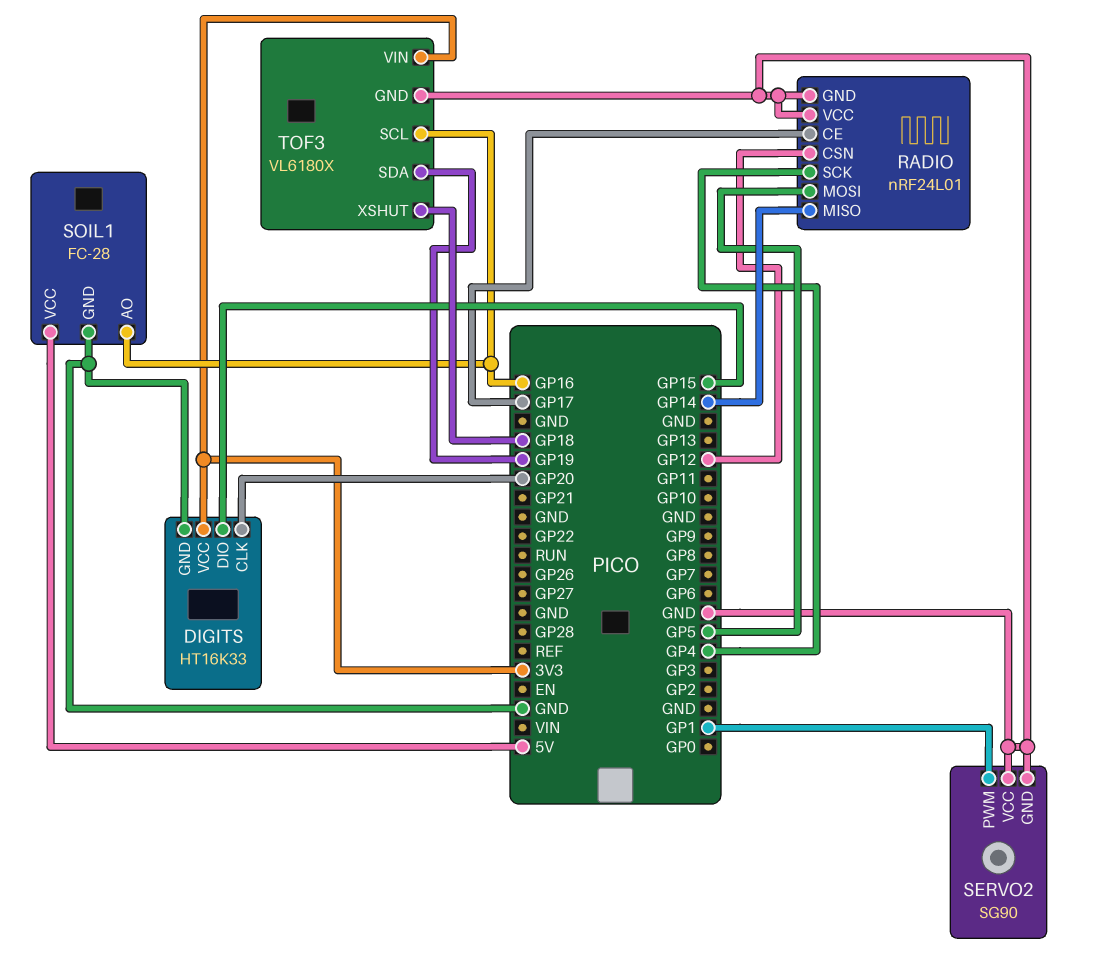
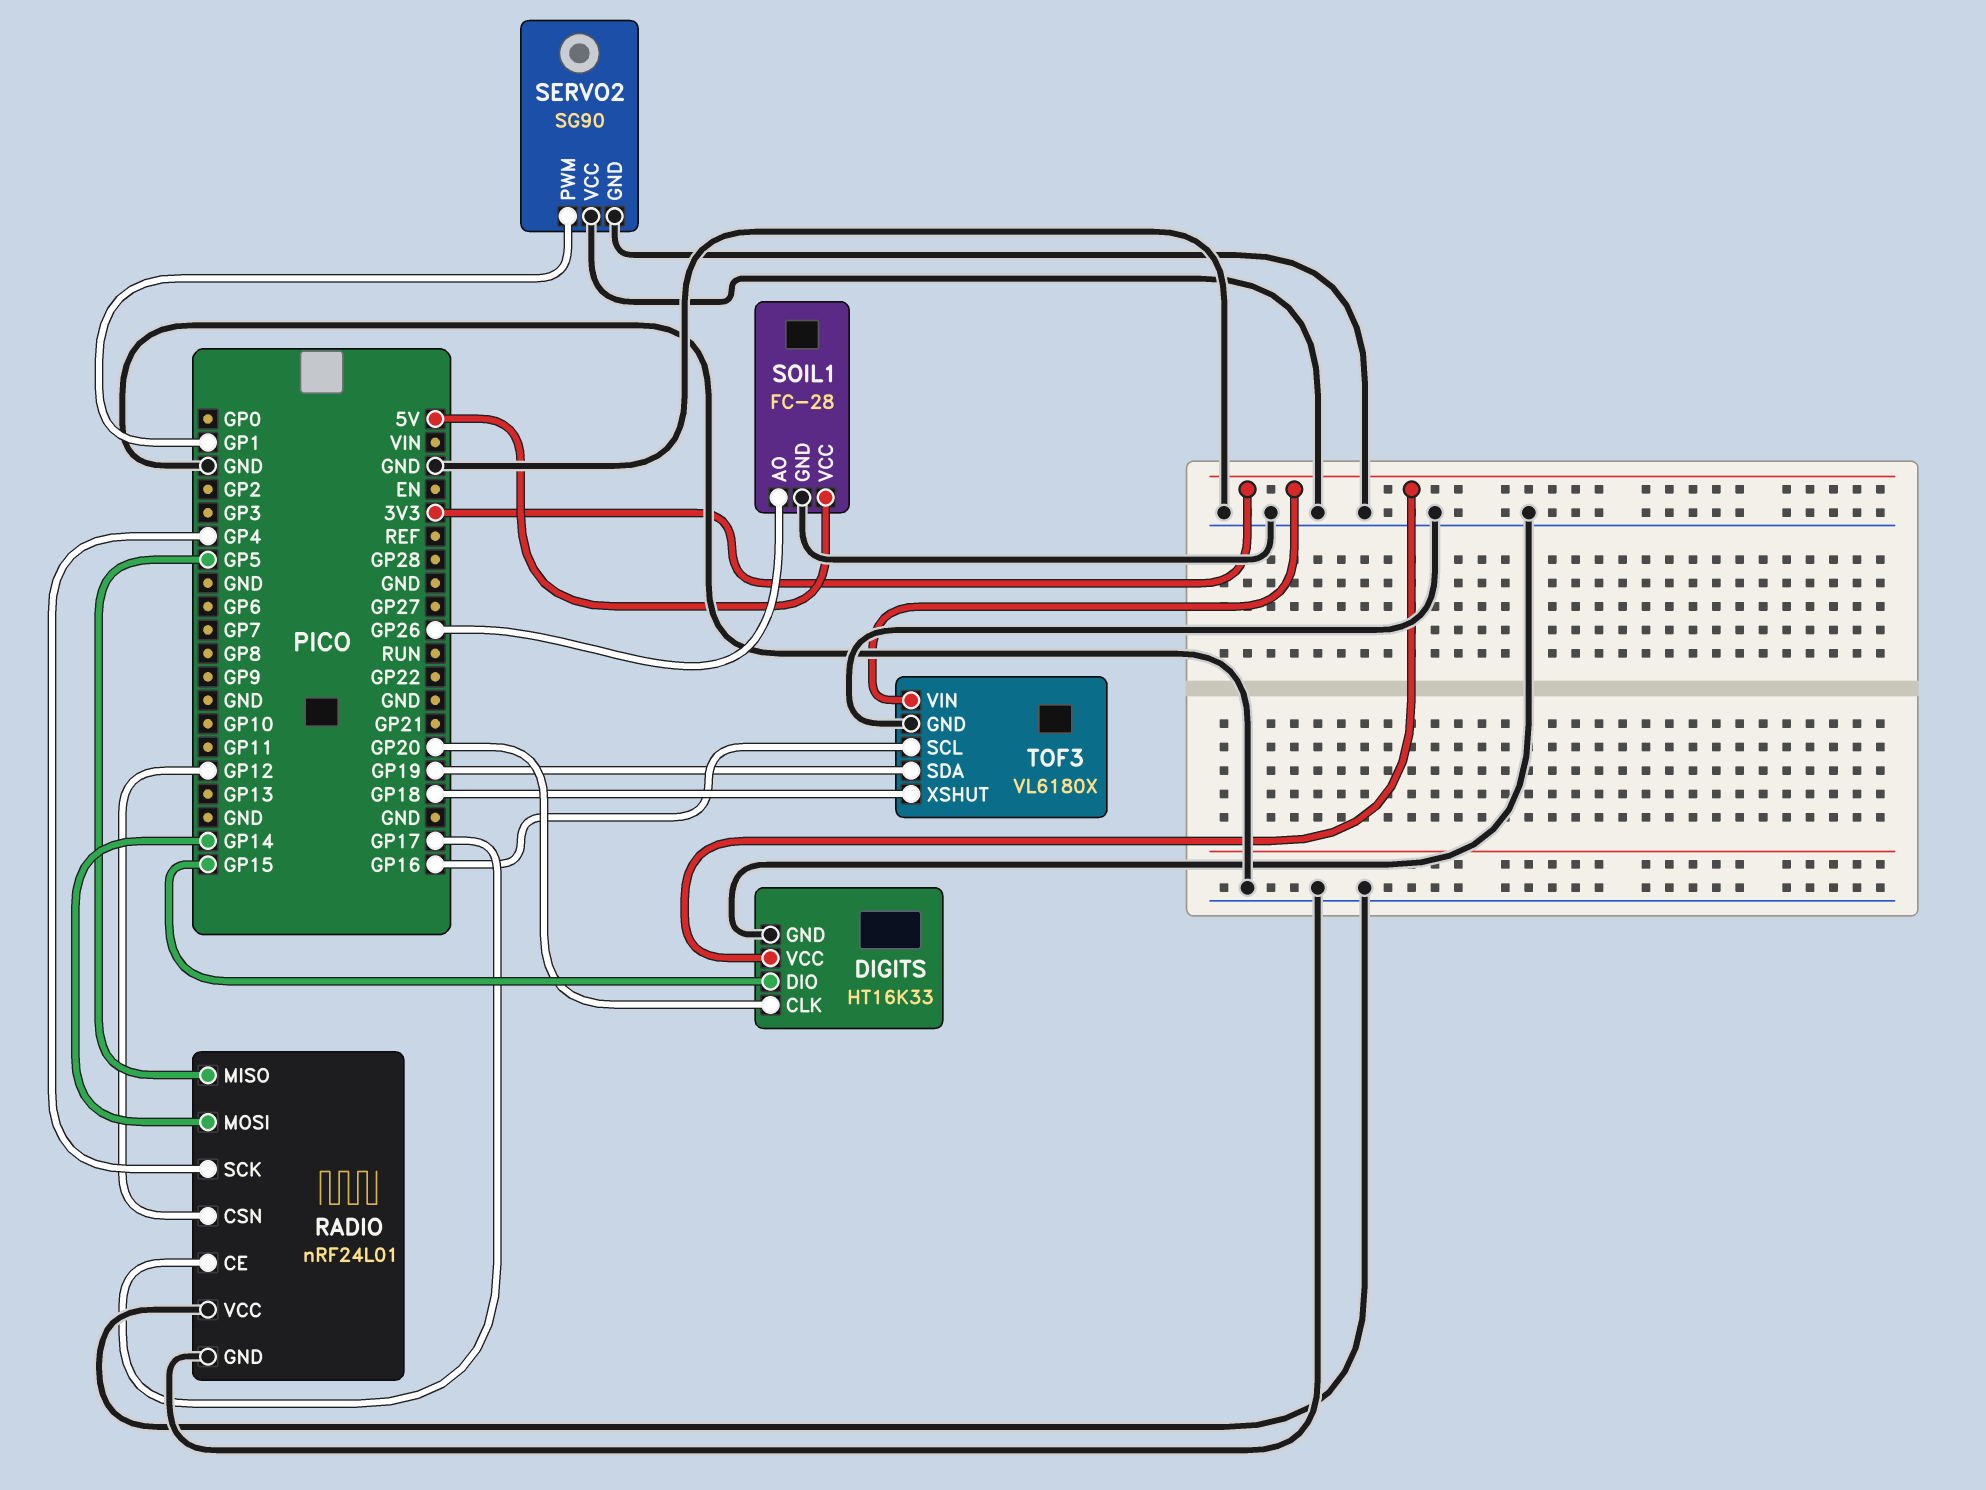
RADIO pin MISO: GP14 -> GP5
RADIO pin MOSI: GP5 -> GP14
SOIL1 pin AO: GP16 -> GP26

